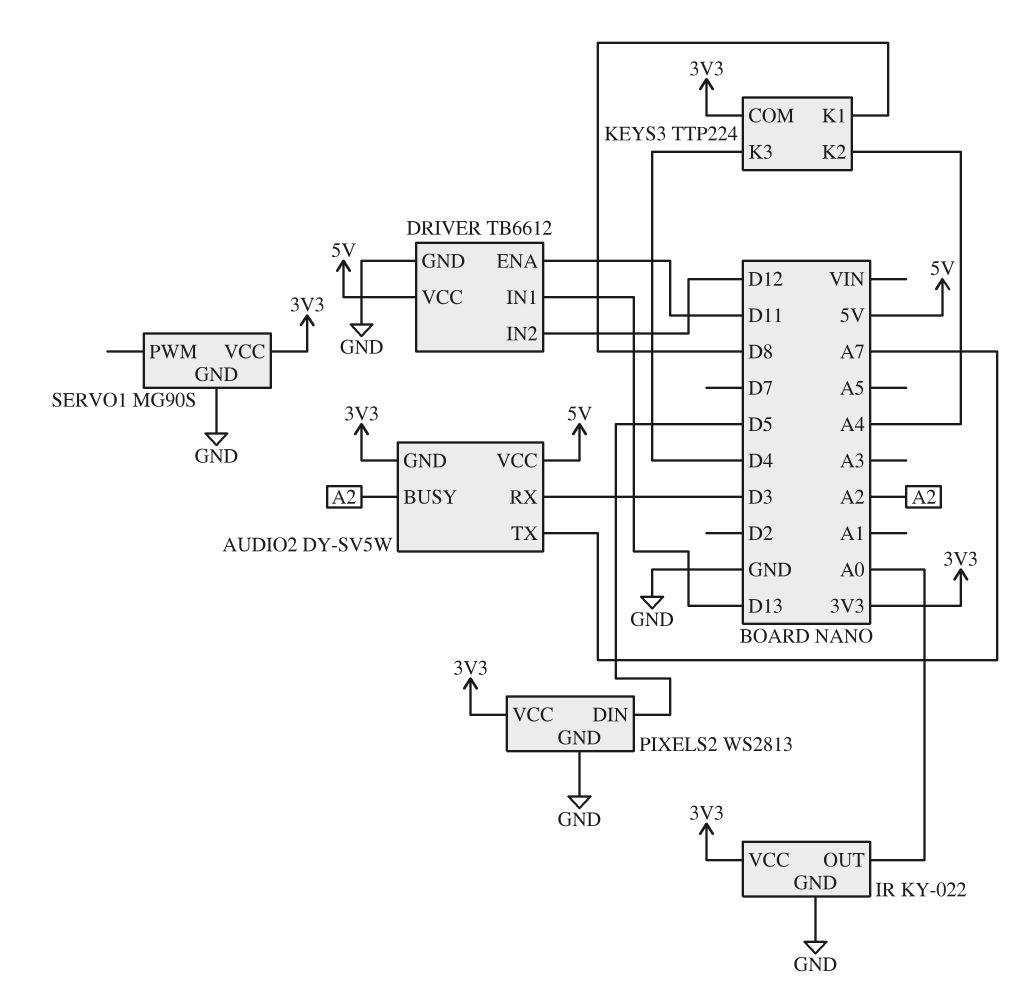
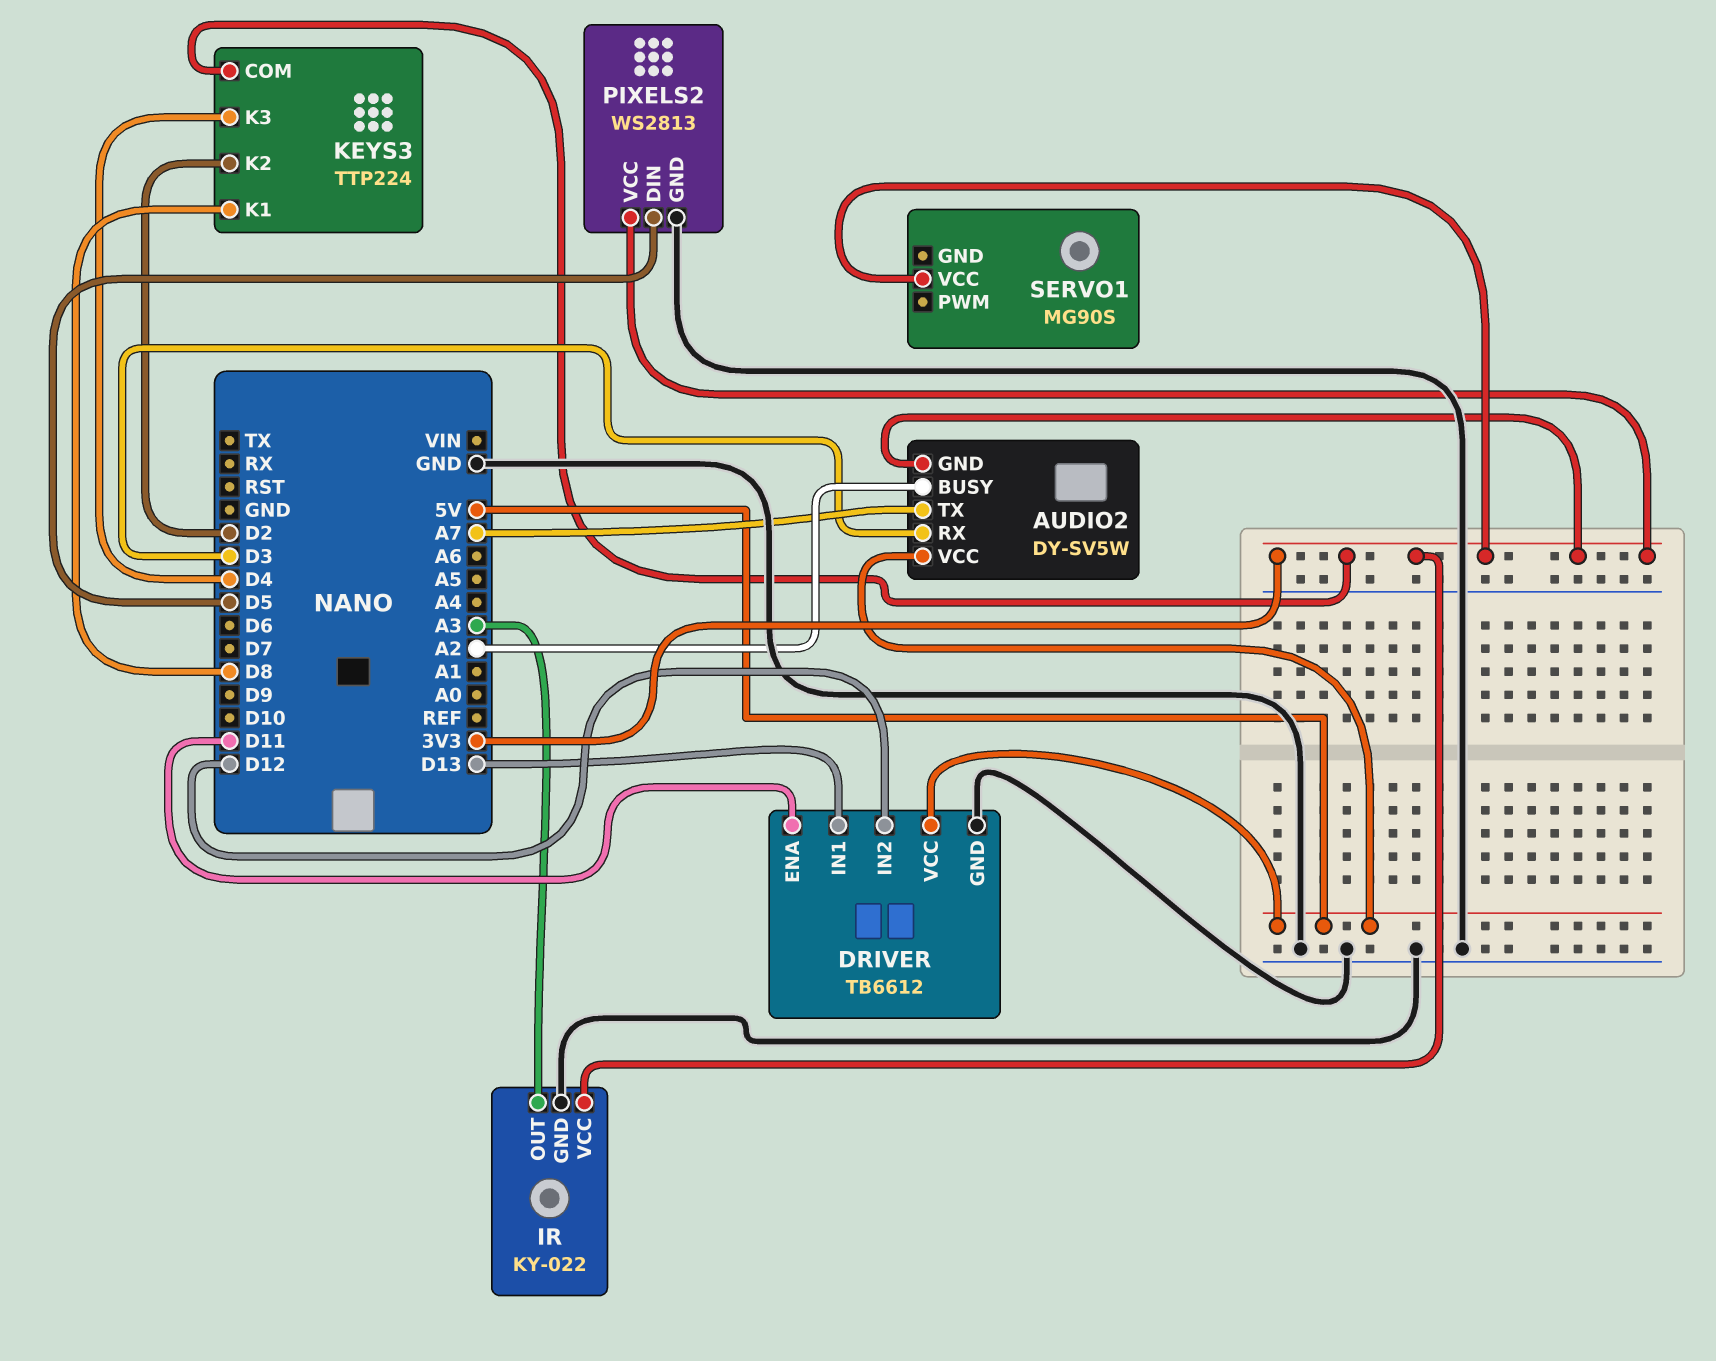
IR pin OUT: A0 -> A3
KEYS3 pin K2: A4 -> D2
SERVO1 pin GND: GND -> none

